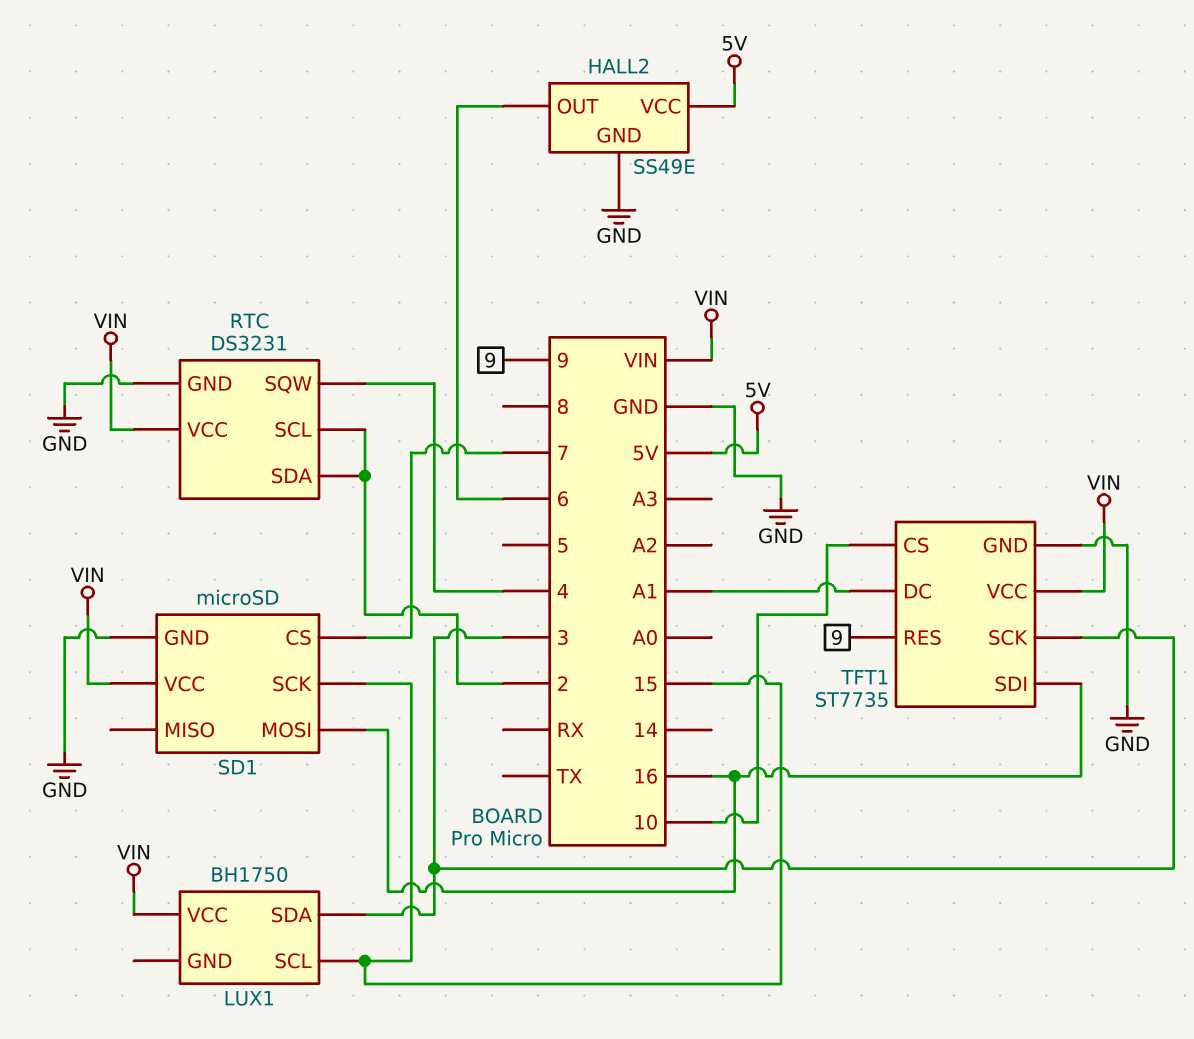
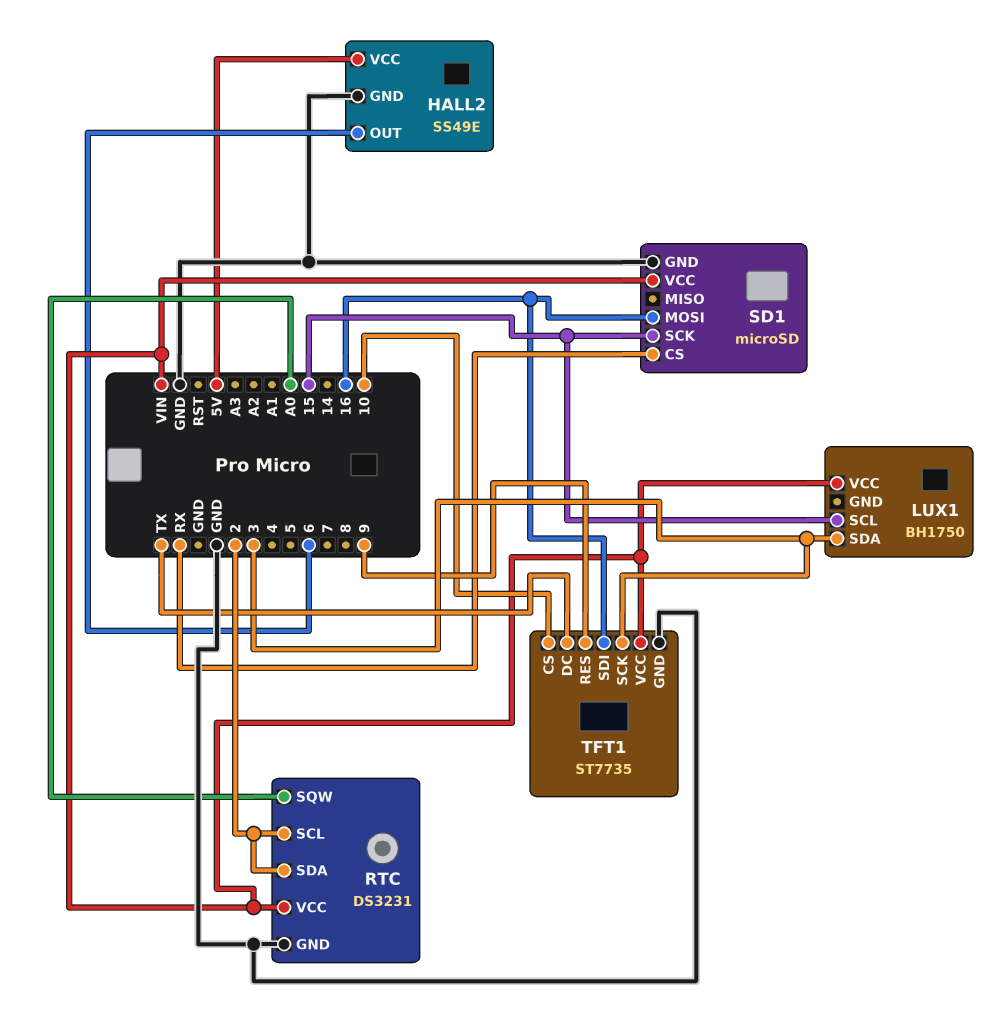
RTC pin SQW: 4 -> A0
SD1 pin CS: 7 -> RX
TFT1 pin DC: A1 -> TX

